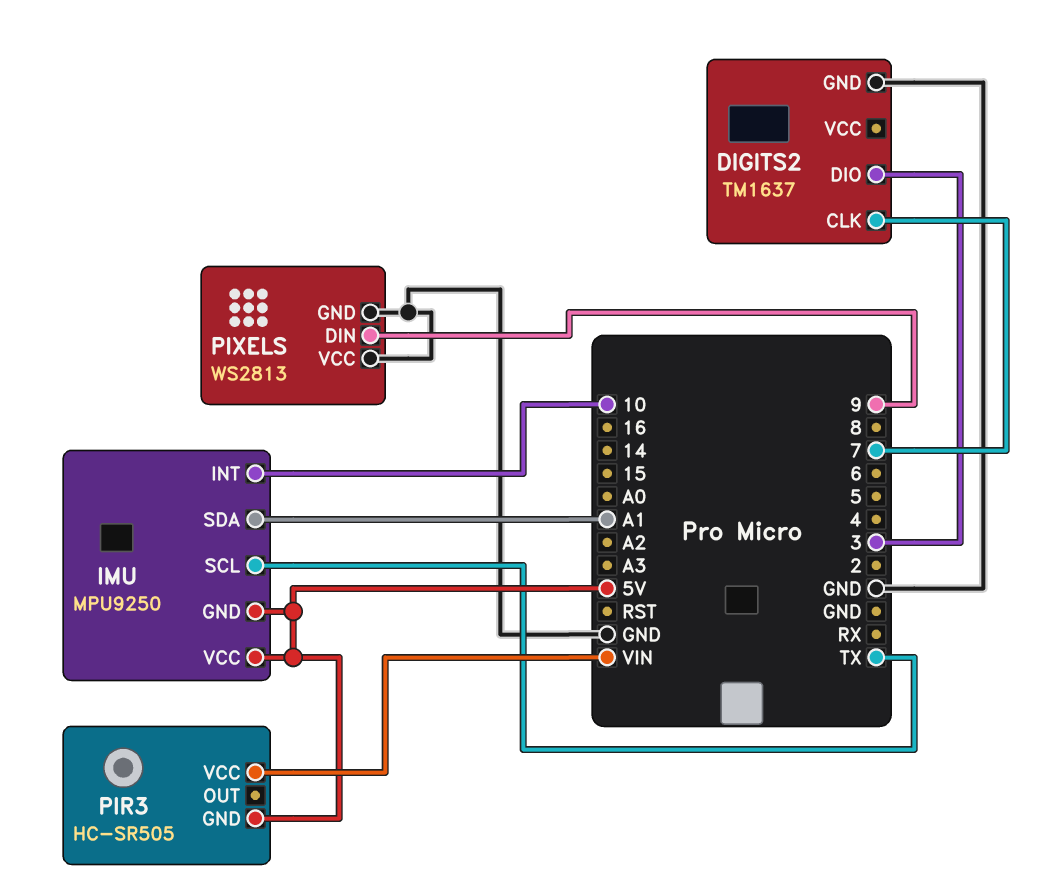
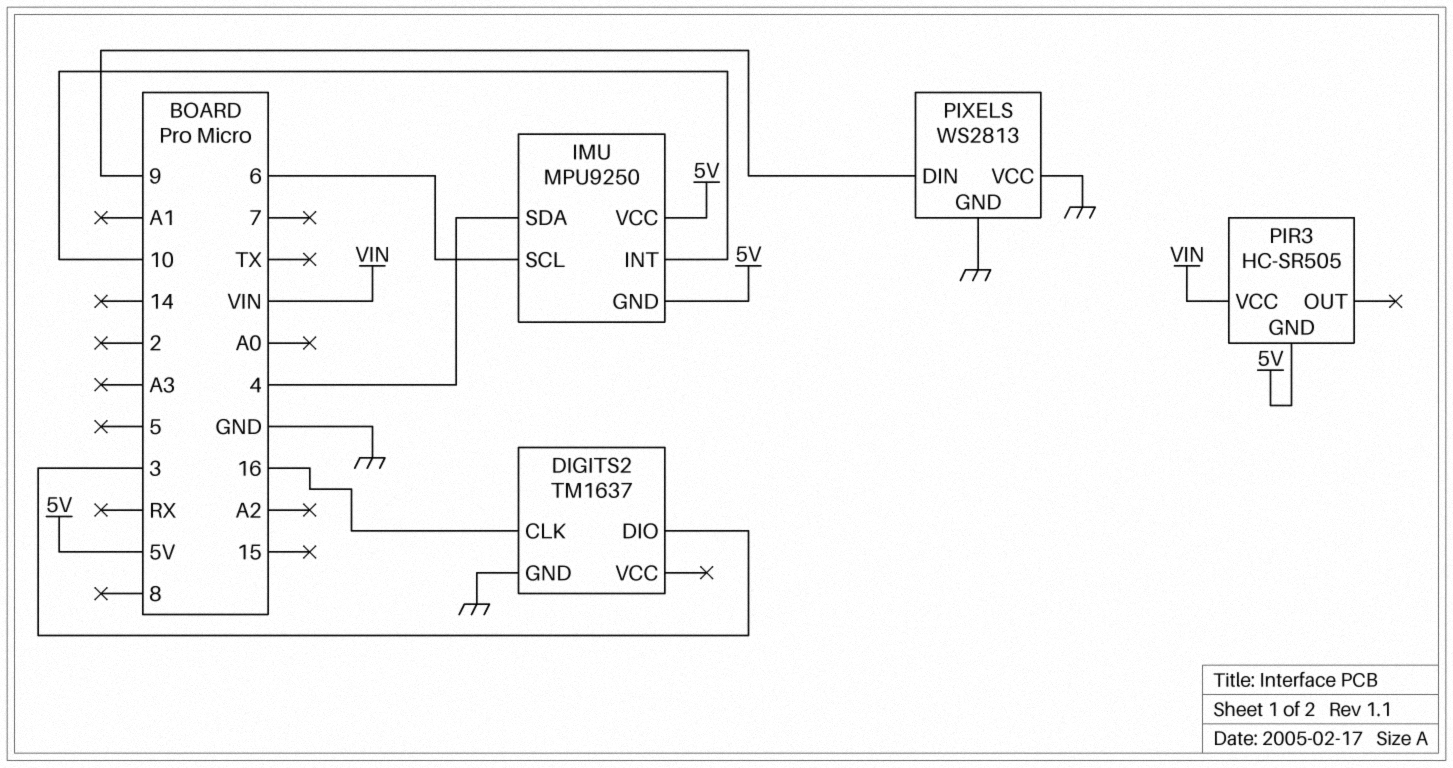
DIGITS2 pin CLK: 7 -> 16
IMU pin SCL: TX -> 6
IMU pin SDA: A1 -> 4

